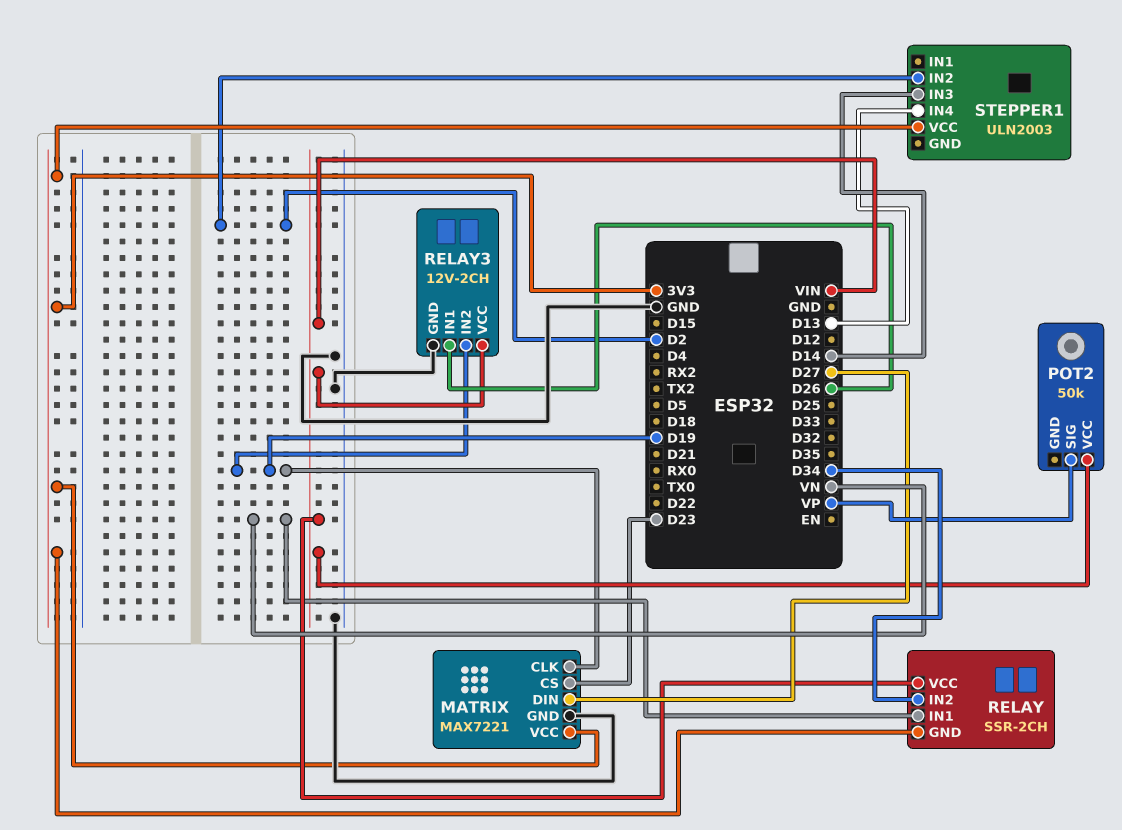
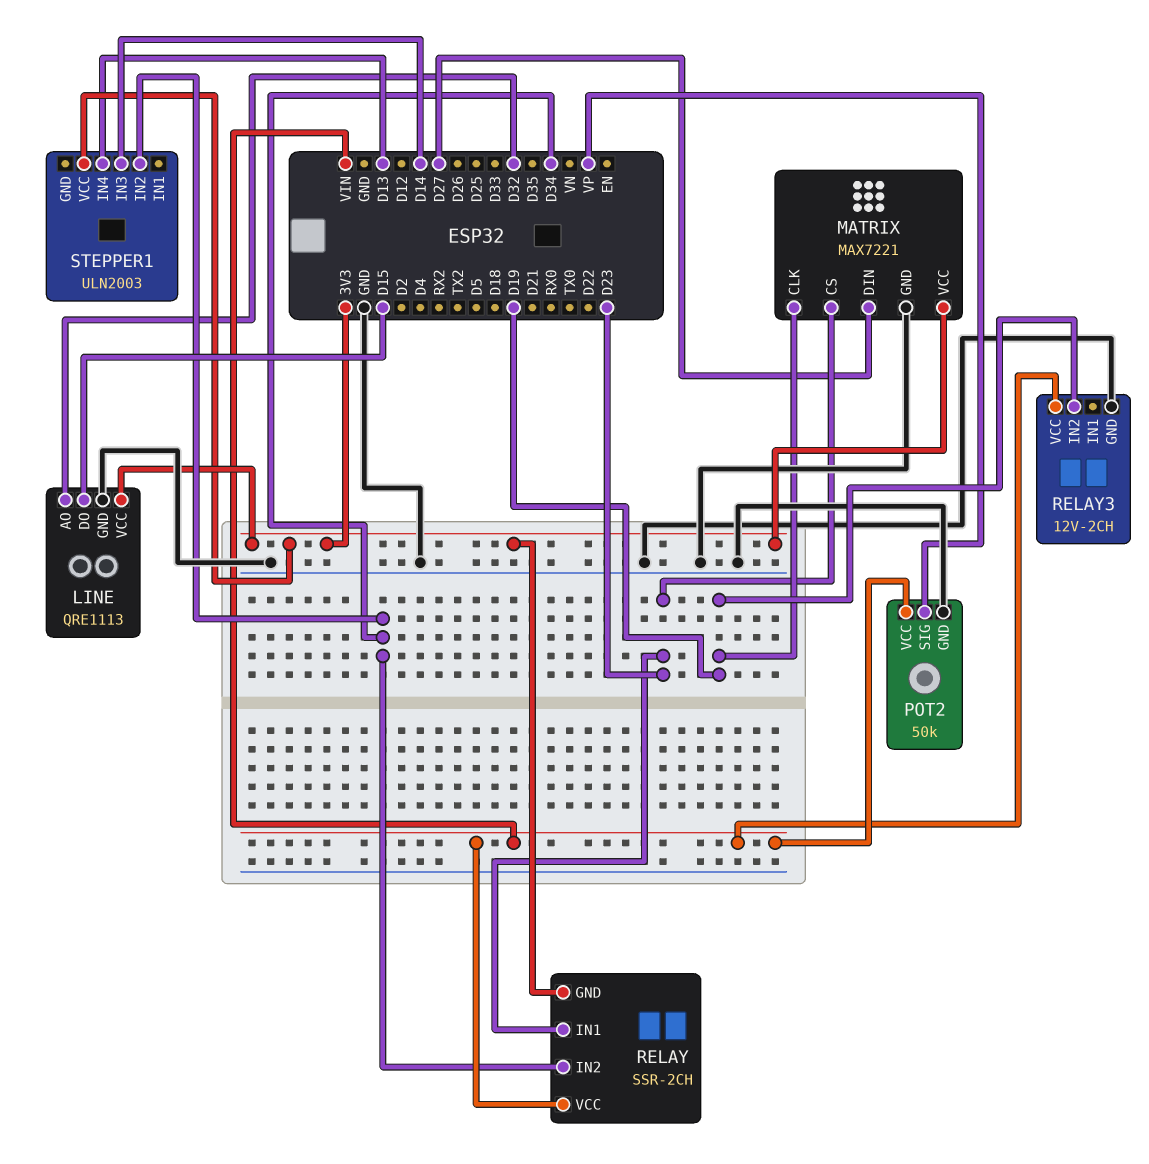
LINE: none -> QRE1113
LINE pin AO: none -> D32
LINE pin DO: none -> D15
LINE pin GND: none -> GND
LINE pin VCC: none -> 3V3
POT2 pin GND: none -> GND
RELAY pin IN1: VN -> D23
RELAY3 pin IN1: D26 -> none
STEPPER1 pin IN2: D2 -> D34

